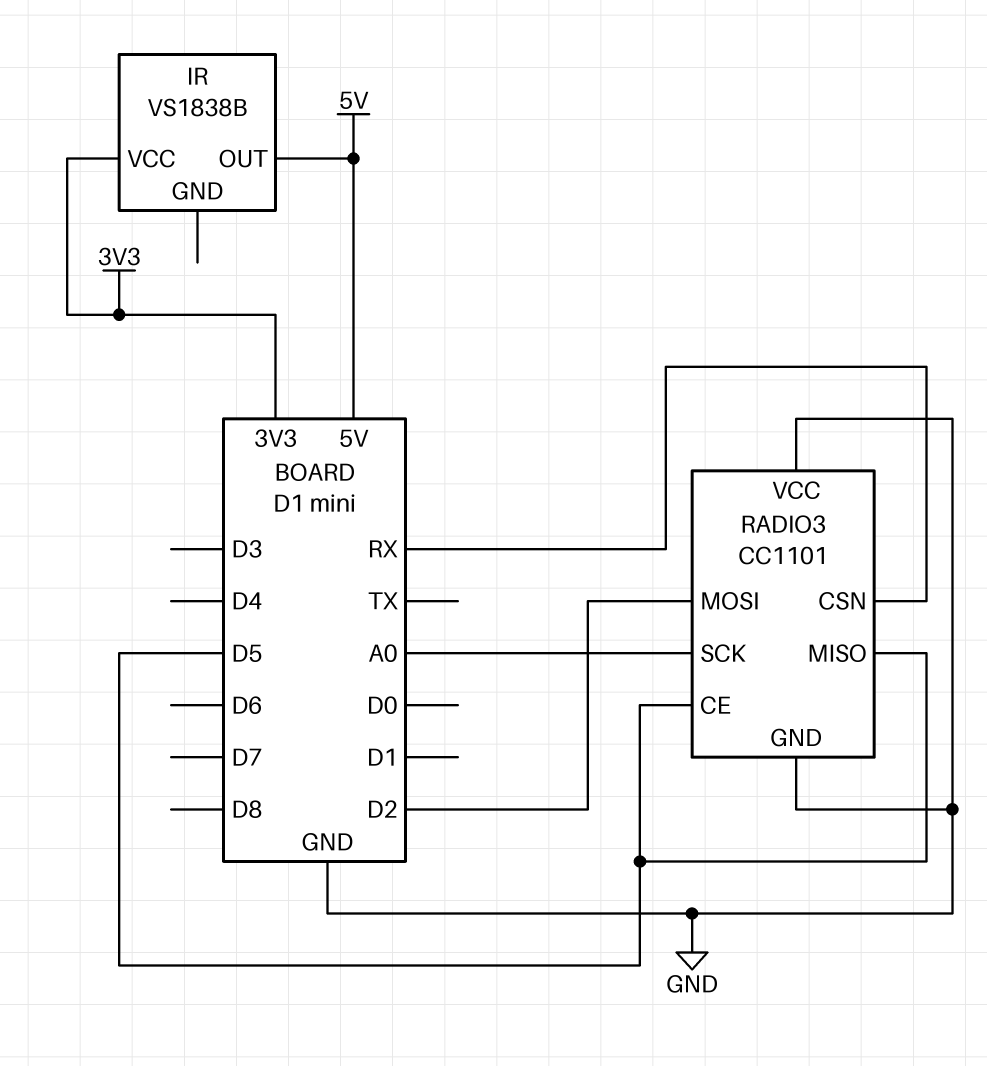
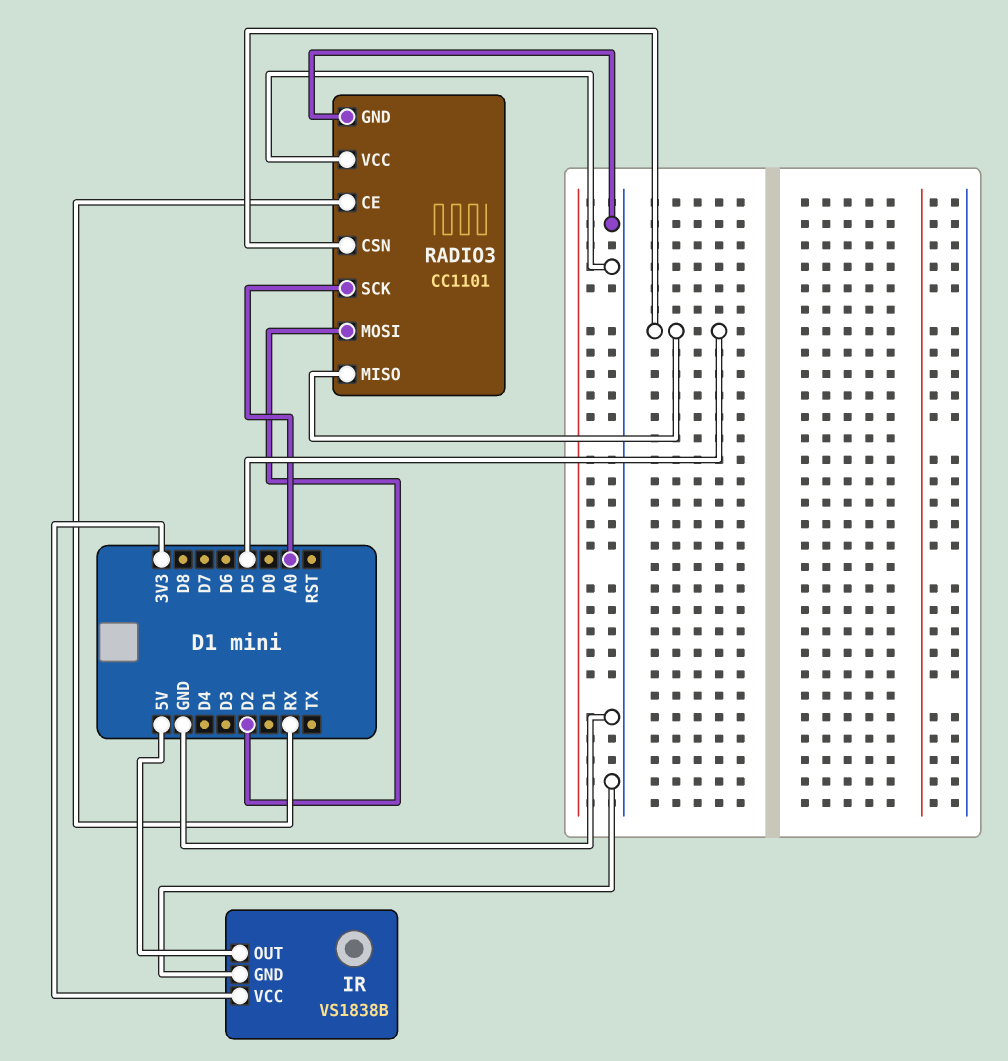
IR pin GND: none -> GND
RADIO3 pin CE: D5 -> RX
RADIO3 pin CSN: RX -> D5

